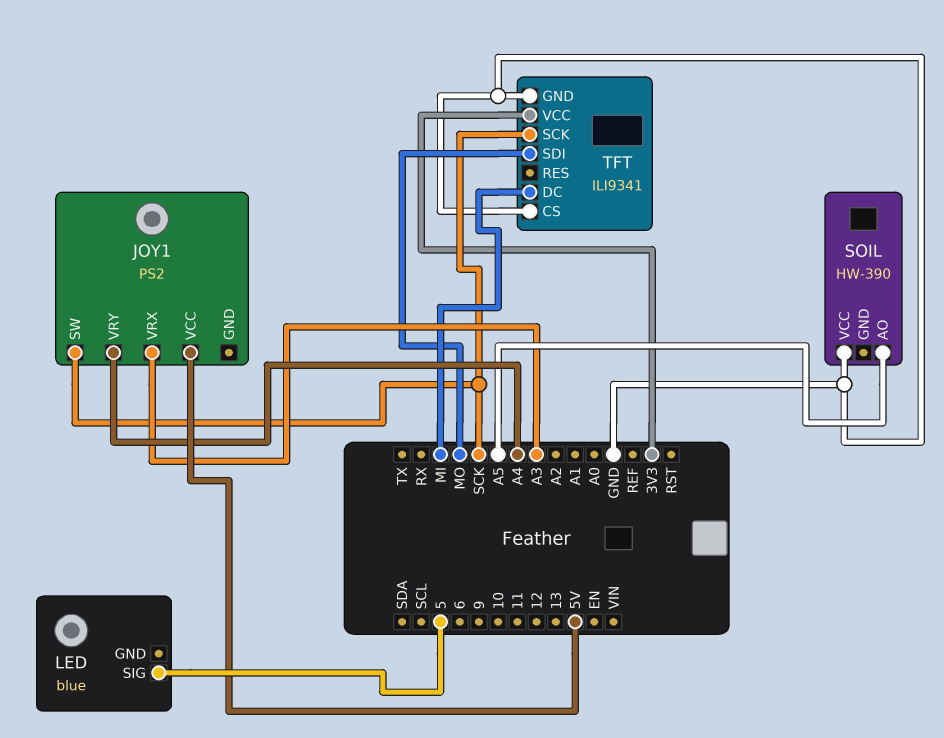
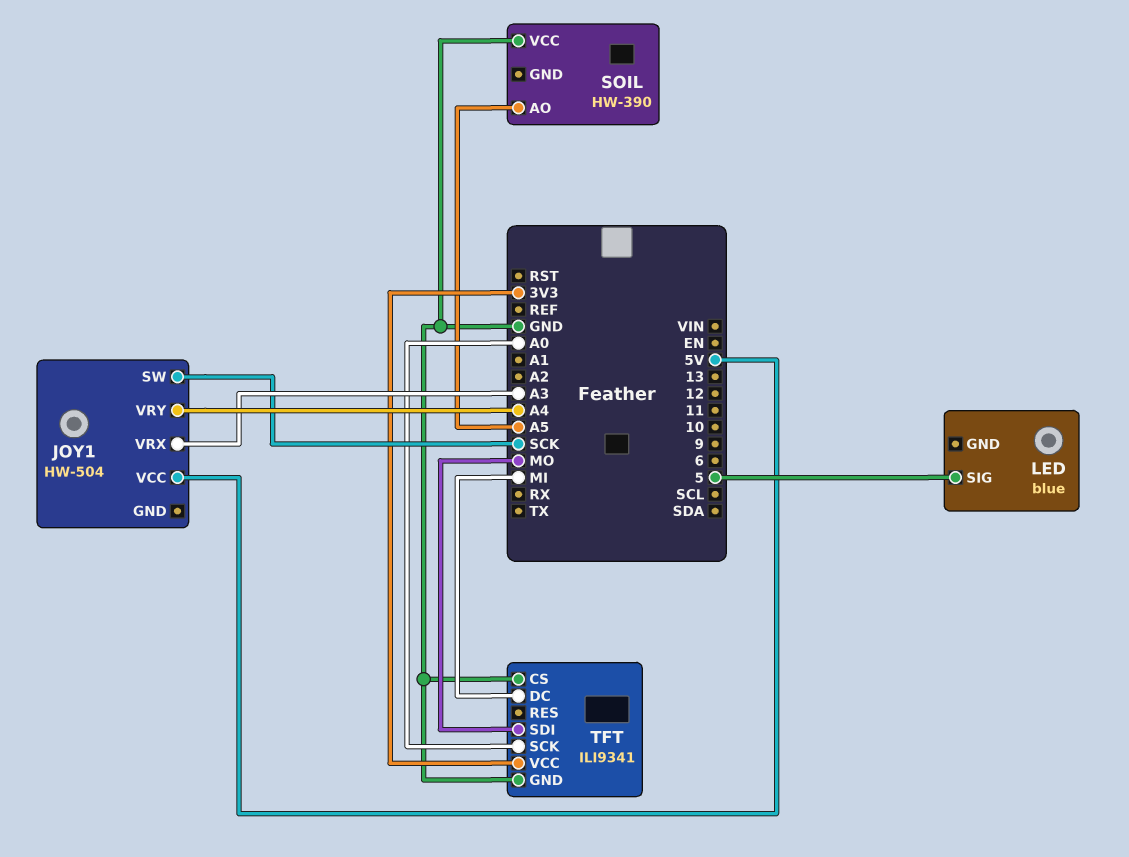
JOY1: PS2 -> HW-504
TFT pin SCK: SCK -> A0

